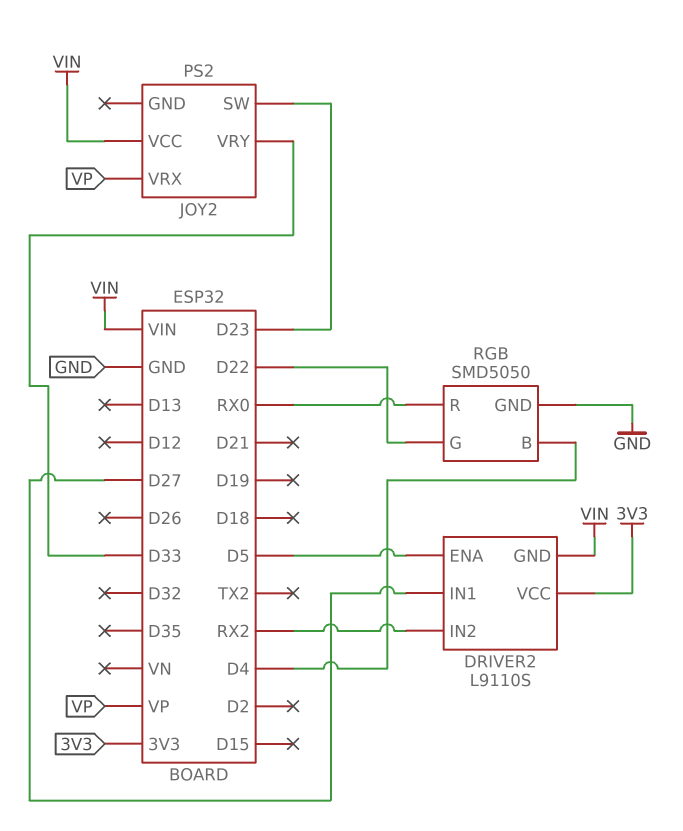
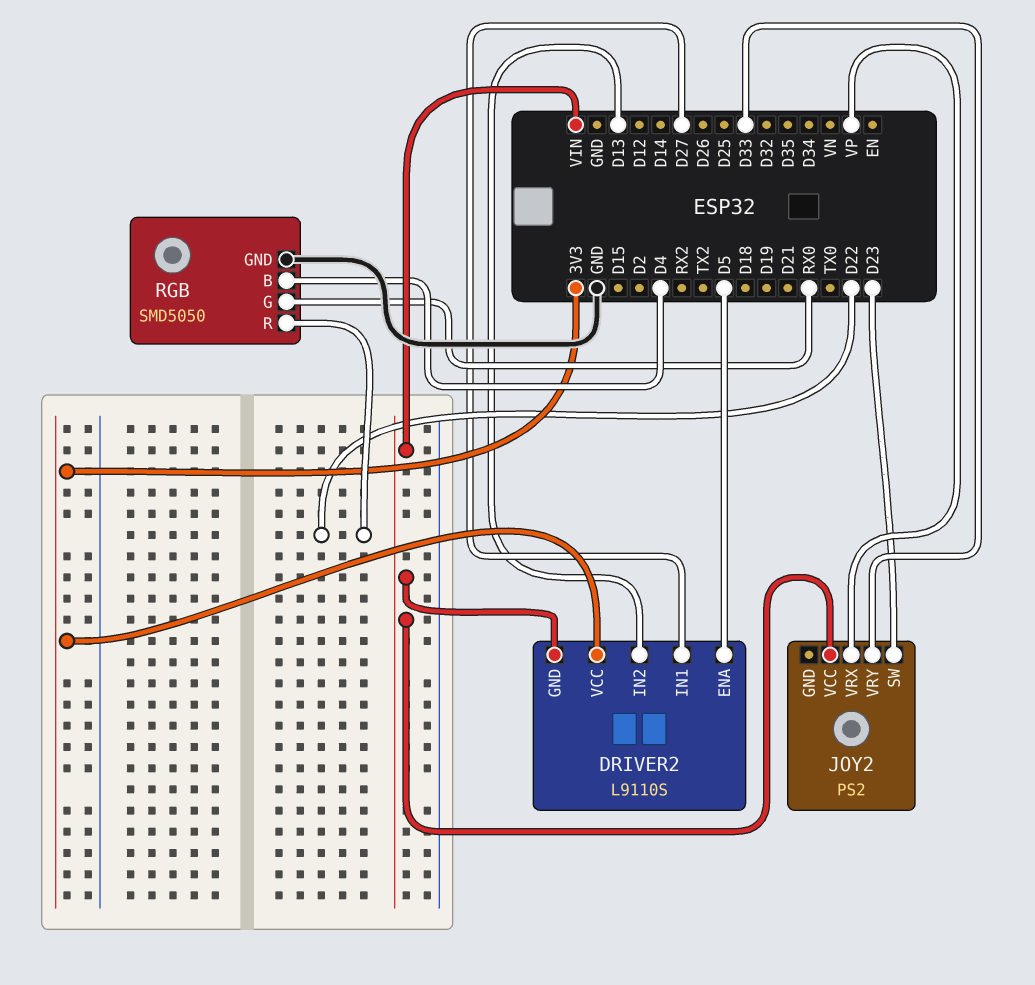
DRIVER2 pin IN2: RX2 -> D13
RGB pin G: D22 -> RX0
RGB pin R: RX0 -> D22

